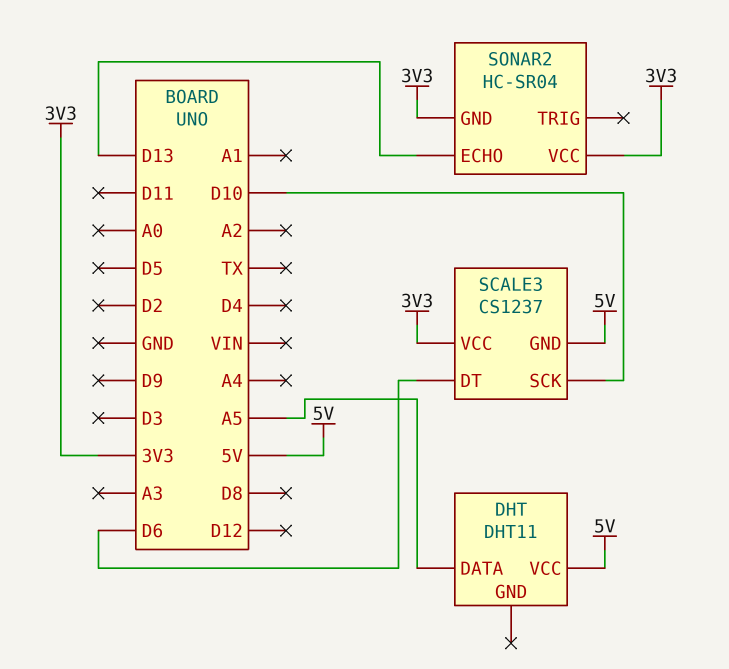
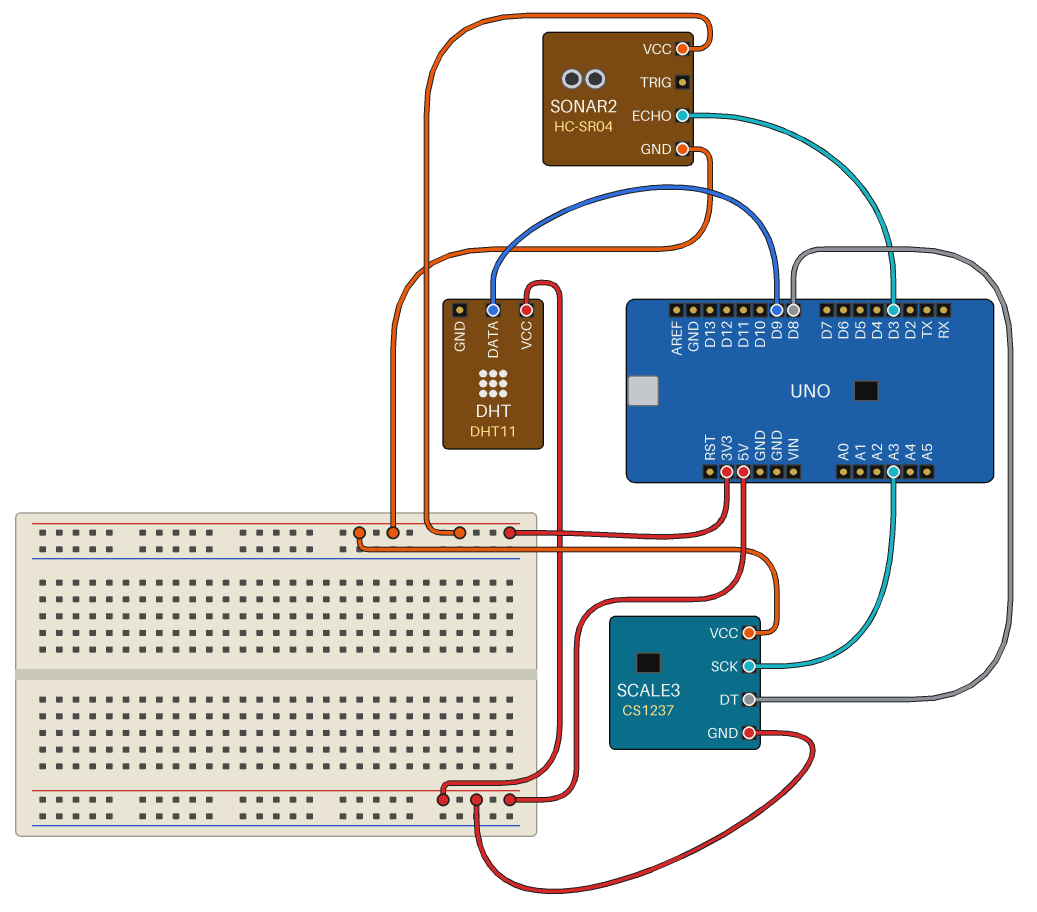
DHT pin DATA: A5 -> D9
SCALE3 pin DT: D6 -> D8
SCALE3 pin SCK: D10 -> A3
SONAR2 pin ECHO: D13 -> D3

